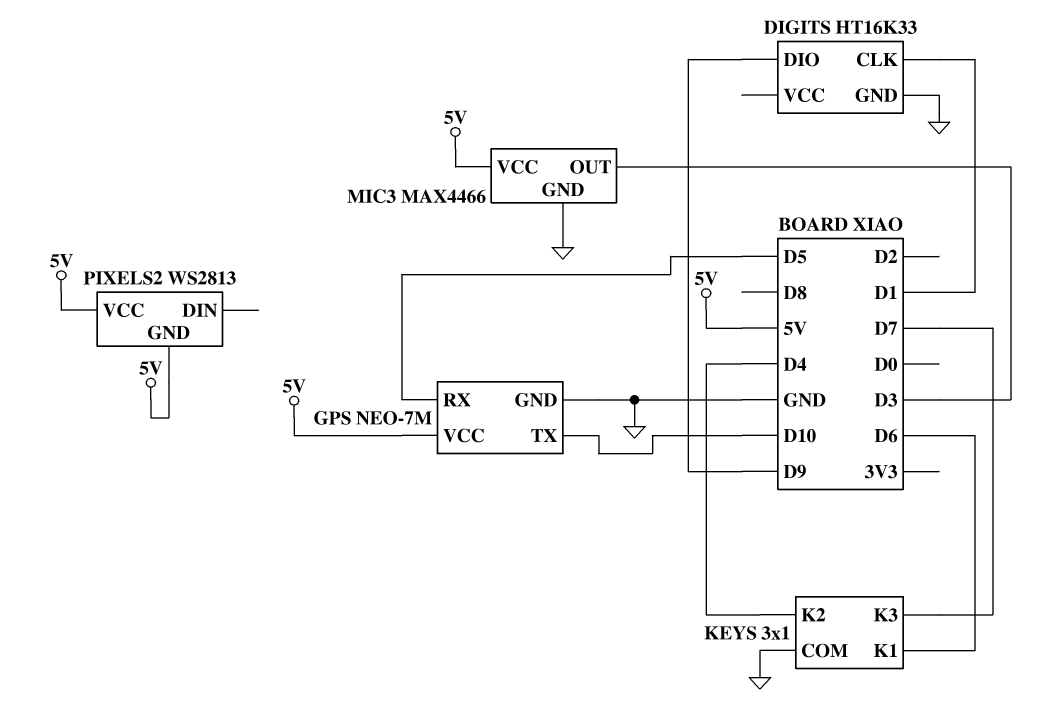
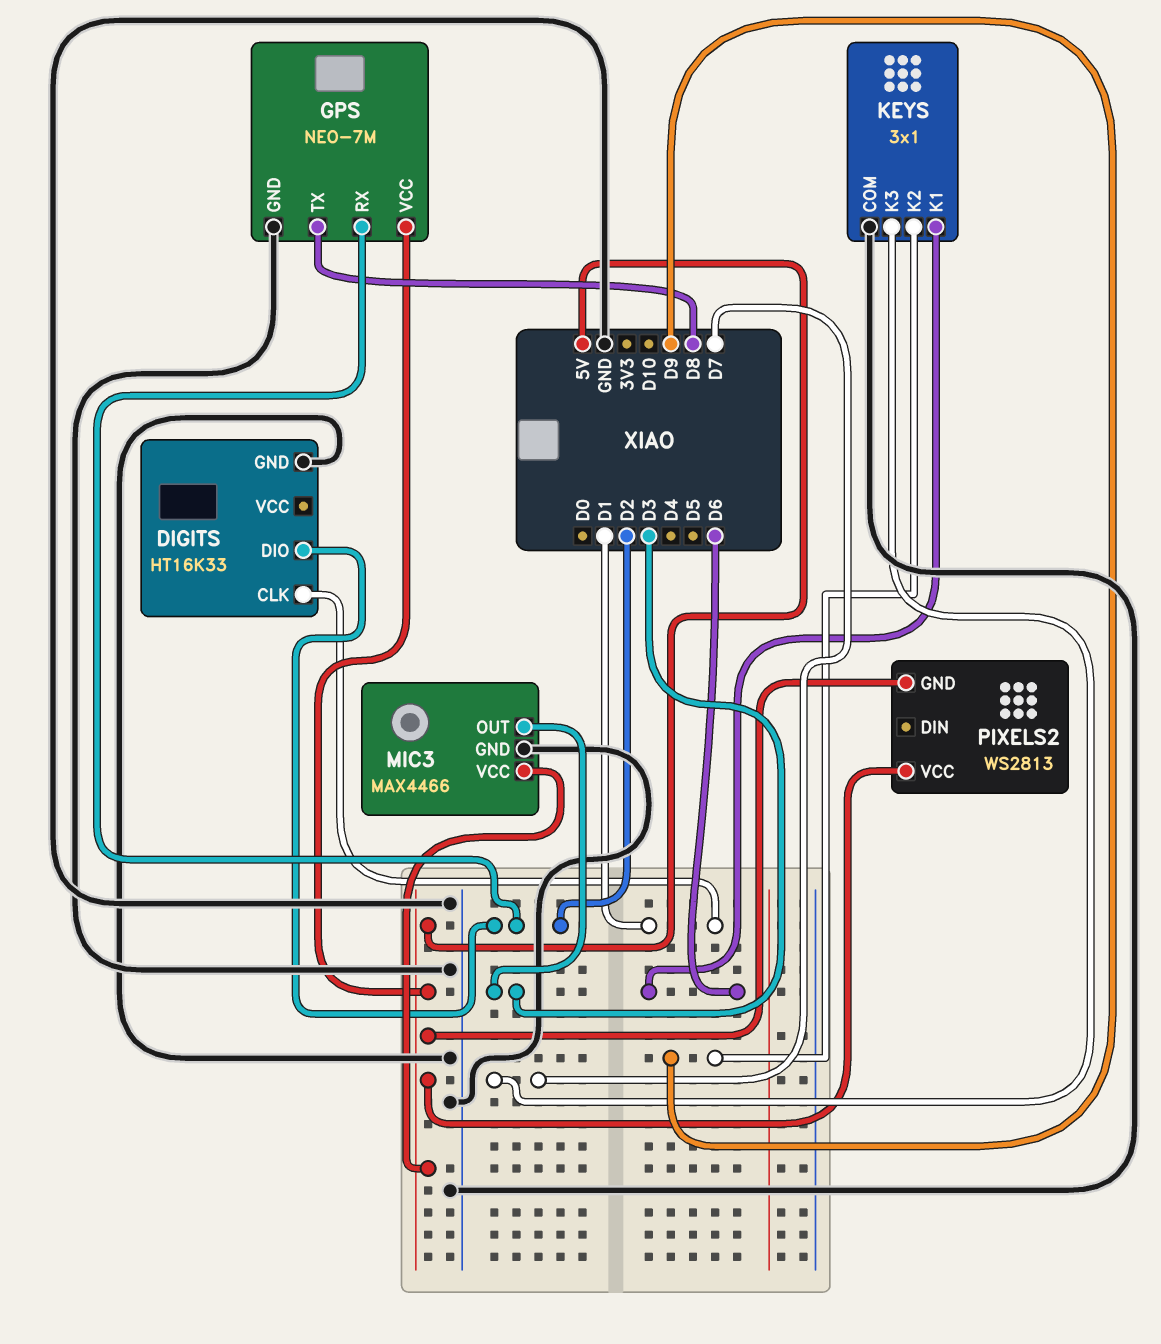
DIGITS pin DIO: D9 -> D2
GPS pin RX: D5 -> D2
GPS pin TX: D10 -> D8
KEYS pin K2: D4 -> D9

